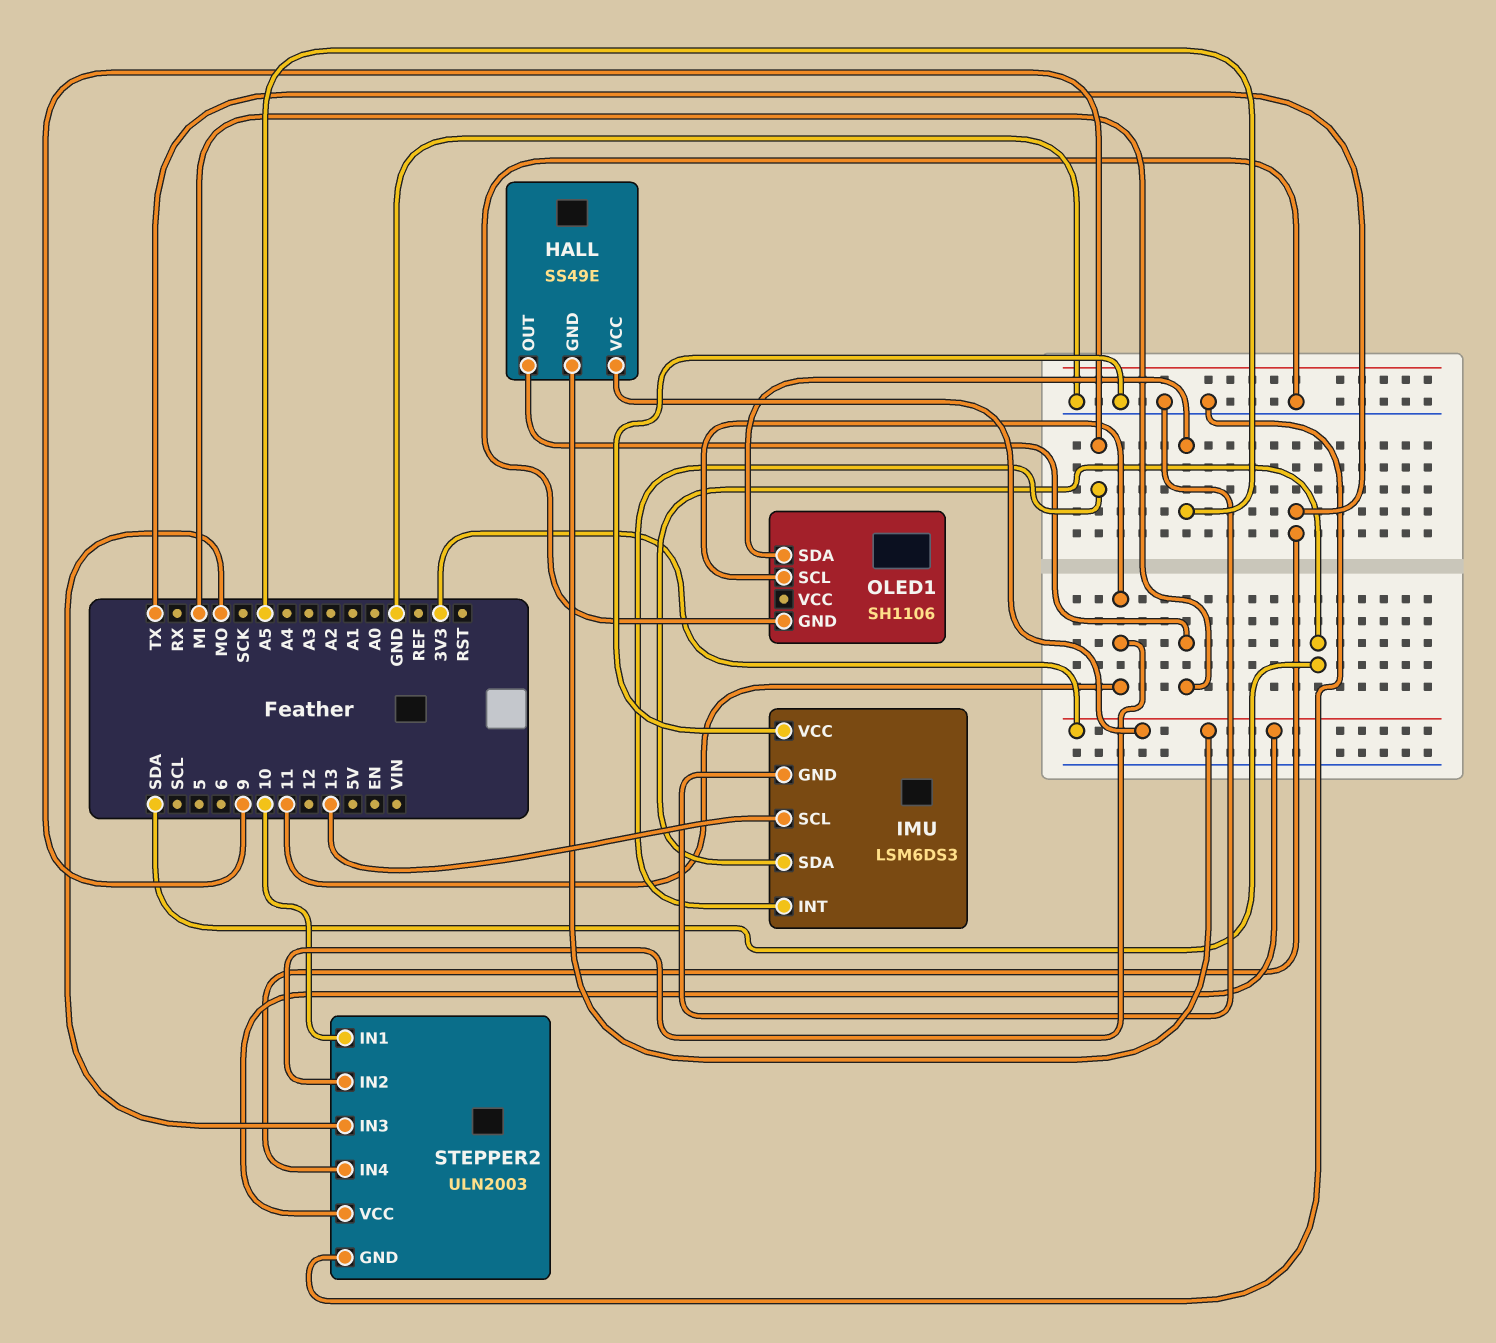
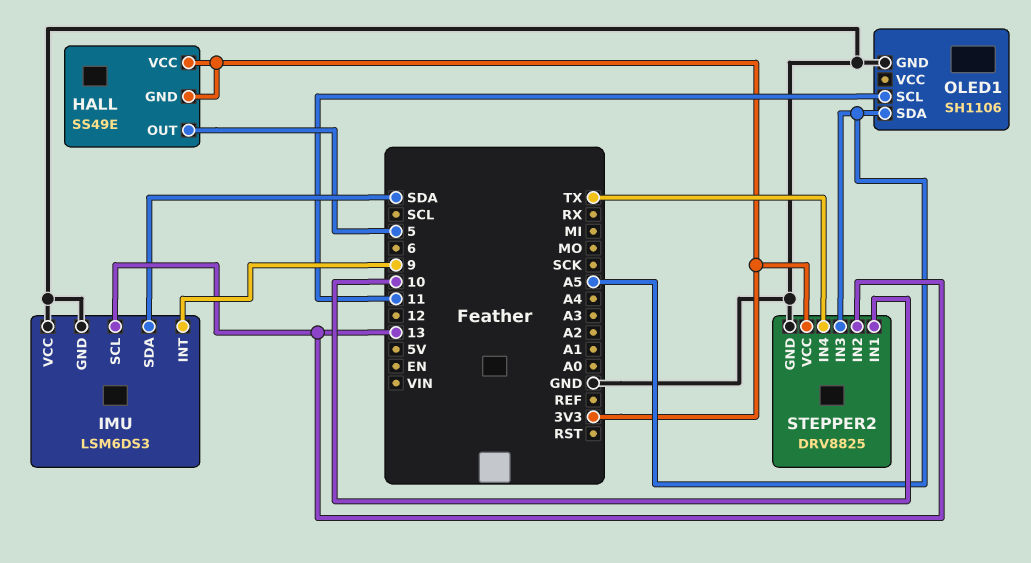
HALL pin OUT: MI -> 5
STEPPER2: ULN2003 -> DRV8825
STEPPER2 pin IN2: 11 -> 13
STEPPER2 pin IN3: MO -> A5

